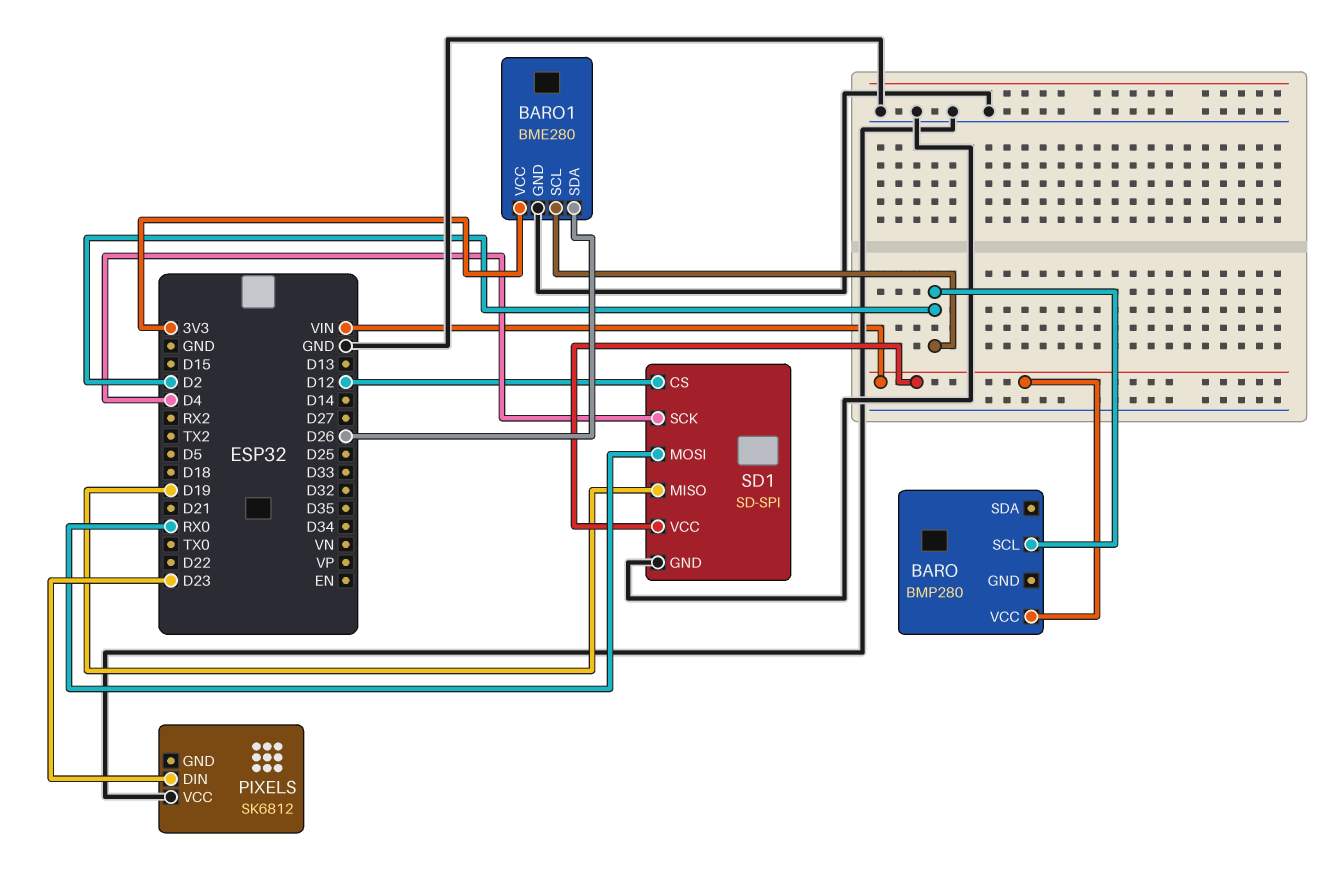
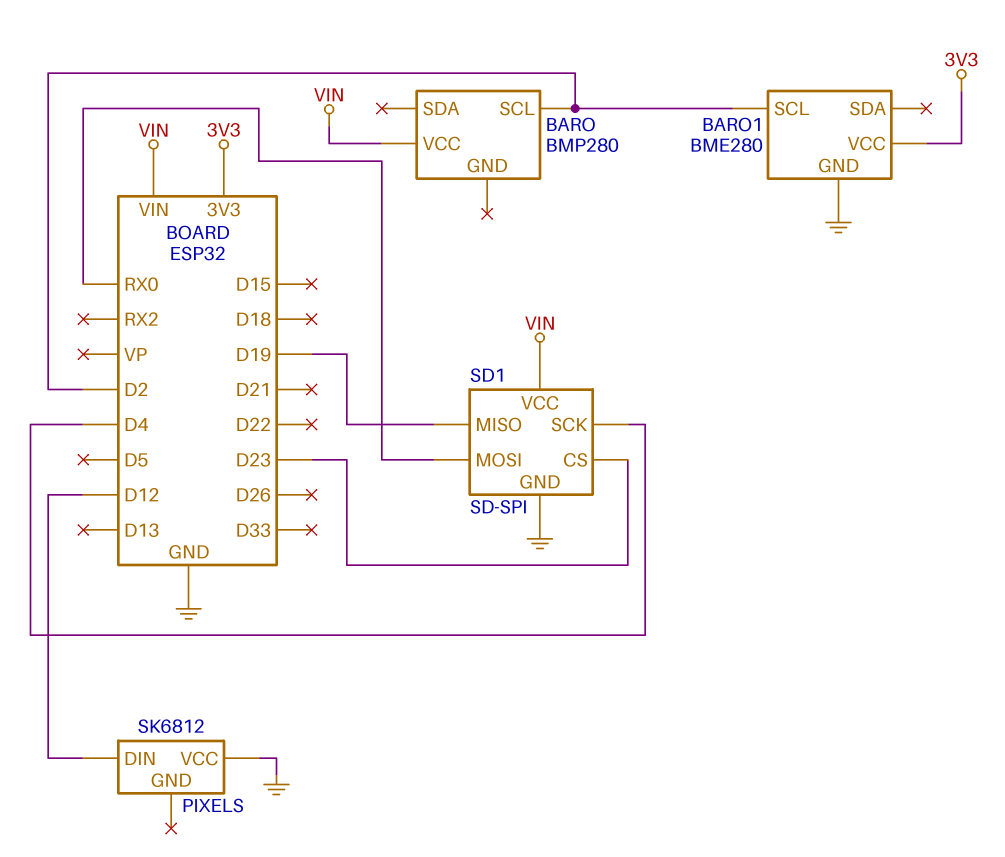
BARO1 pin SDA: D26 -> none
PIXELS pin DIN: D23 -> D12
SD1 pin CS: D12 -> D23

